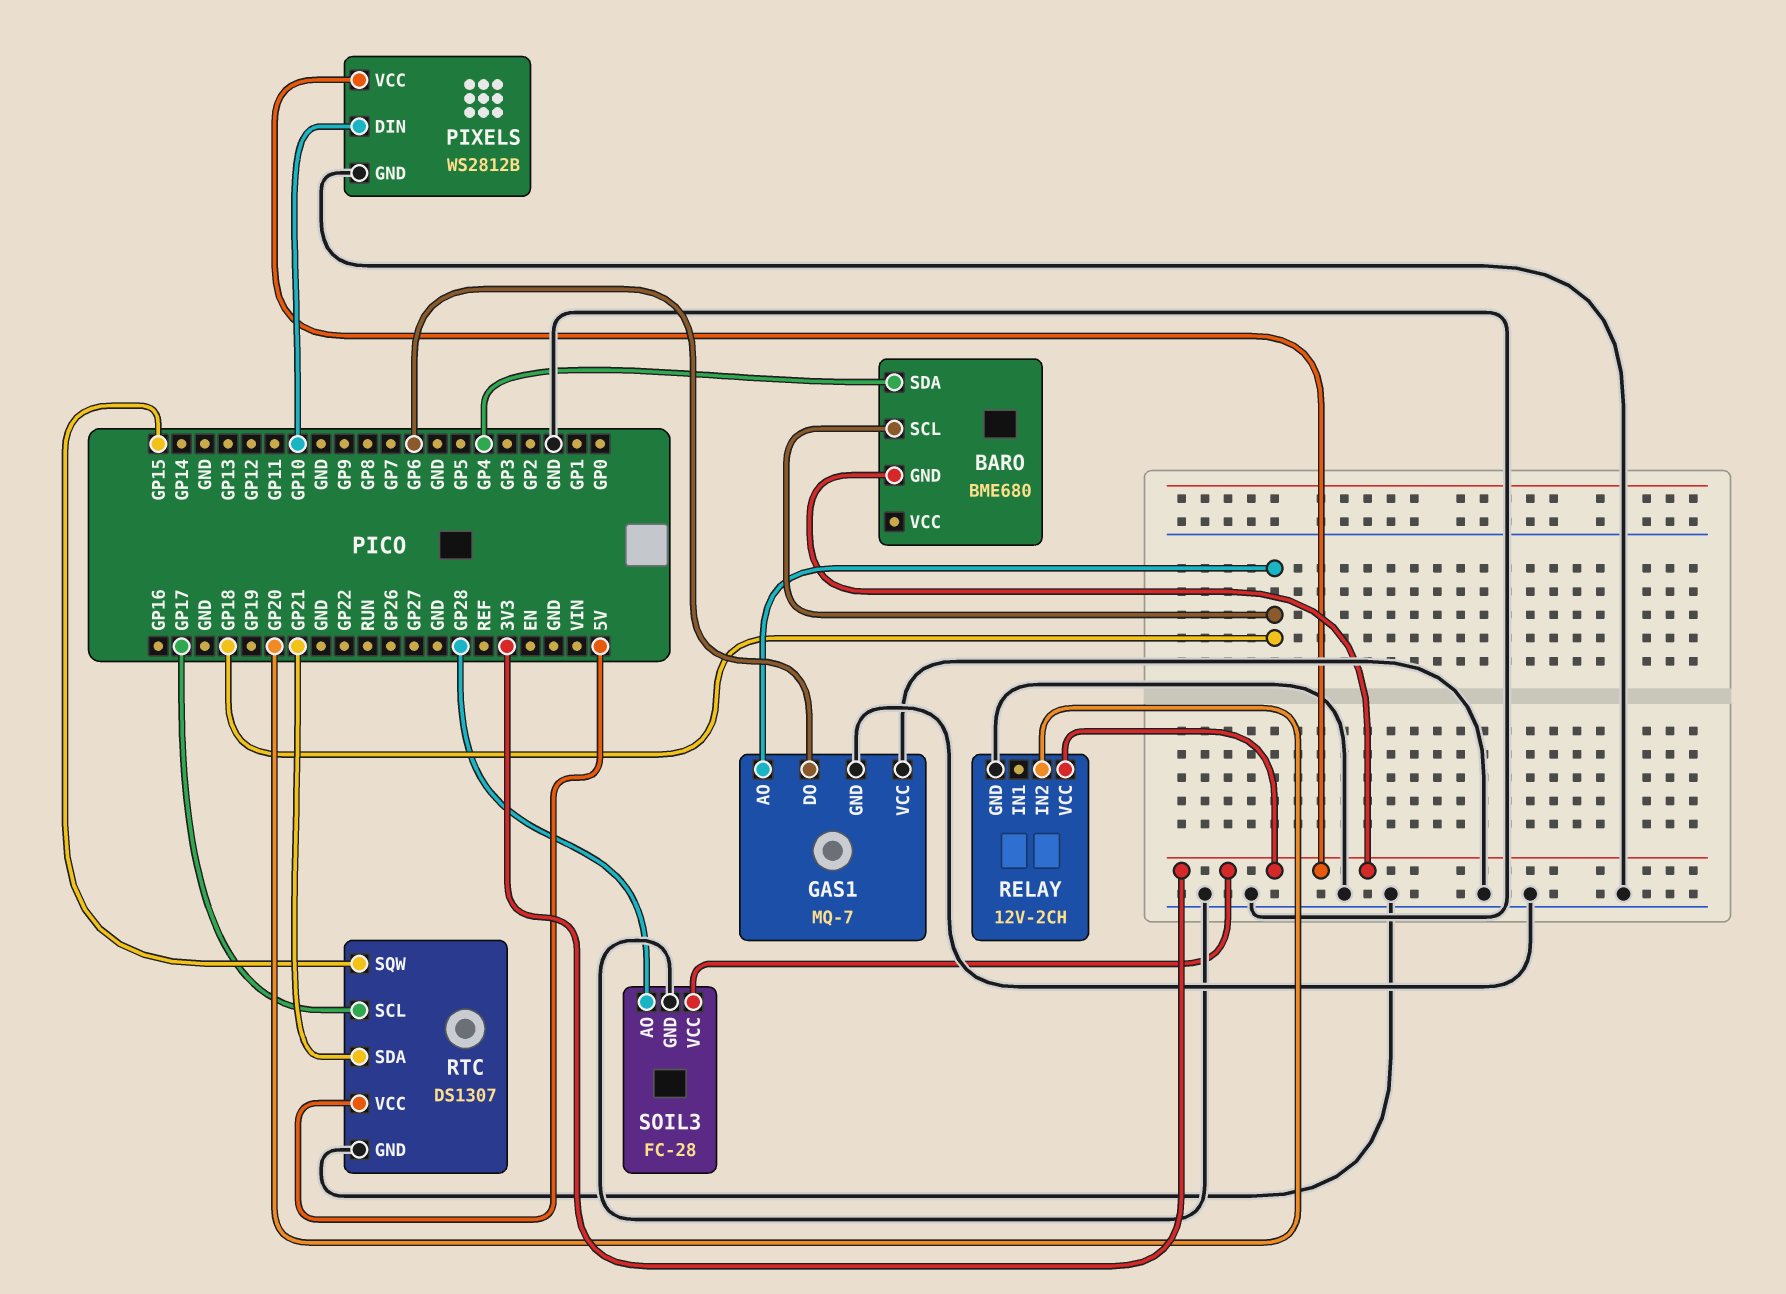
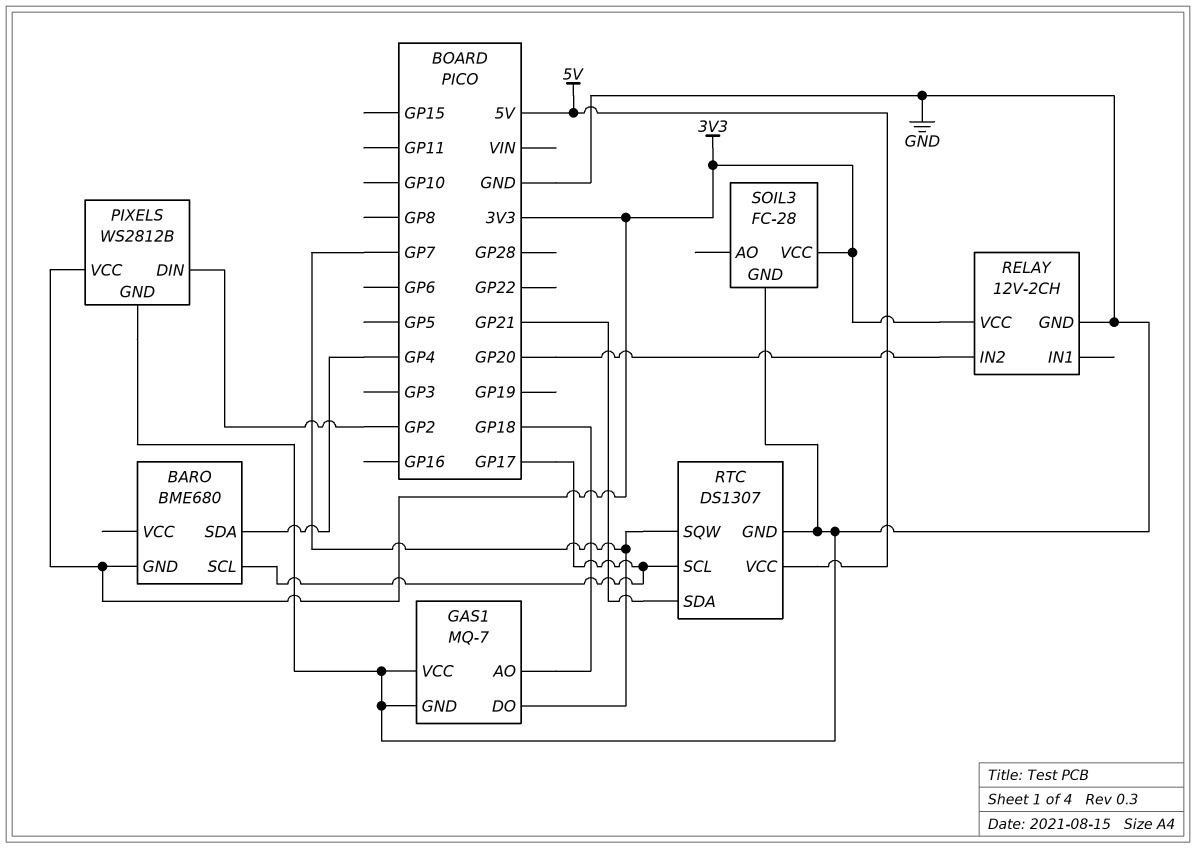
BARO pin SCL: GP18 -> GP17
GAS1 pin DO: GP6 -> GP7
PIXELS pin DIN: GP10 -> GP2
RTC pin SQW: GP15 -> GP7
SOIL3 pin AO: GP28 -> none

